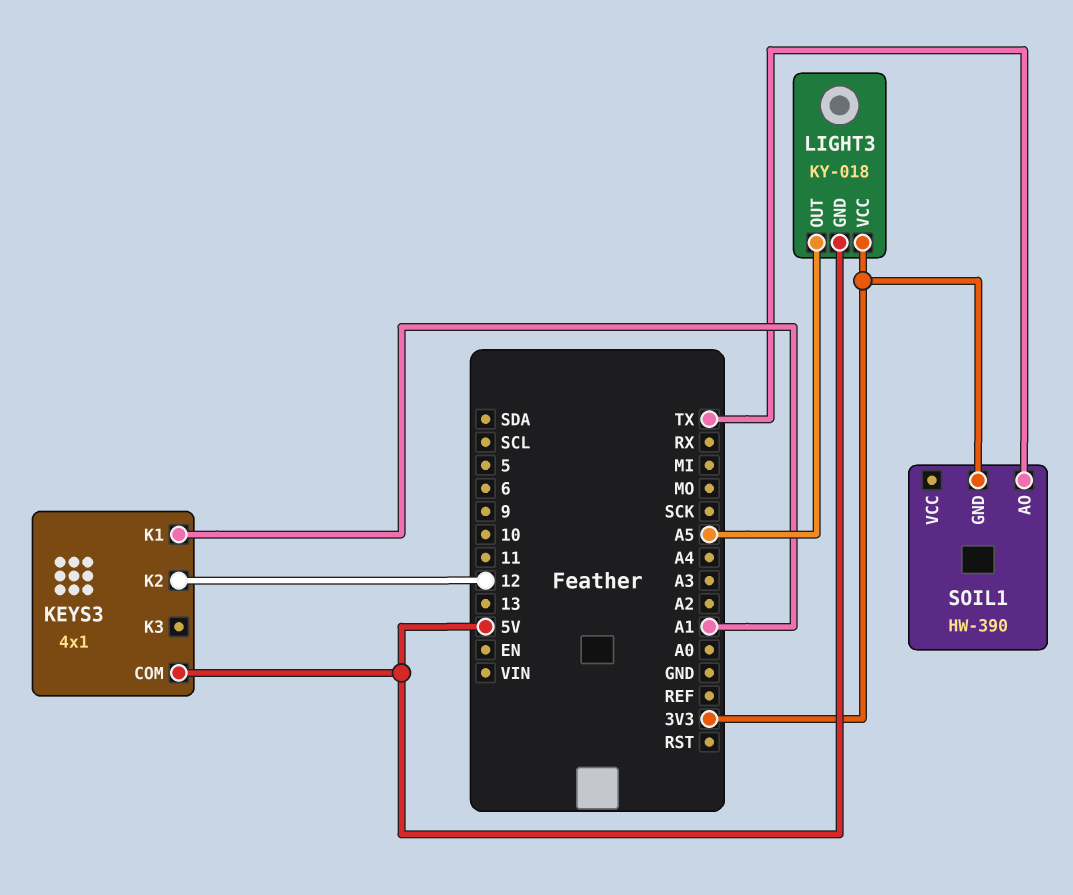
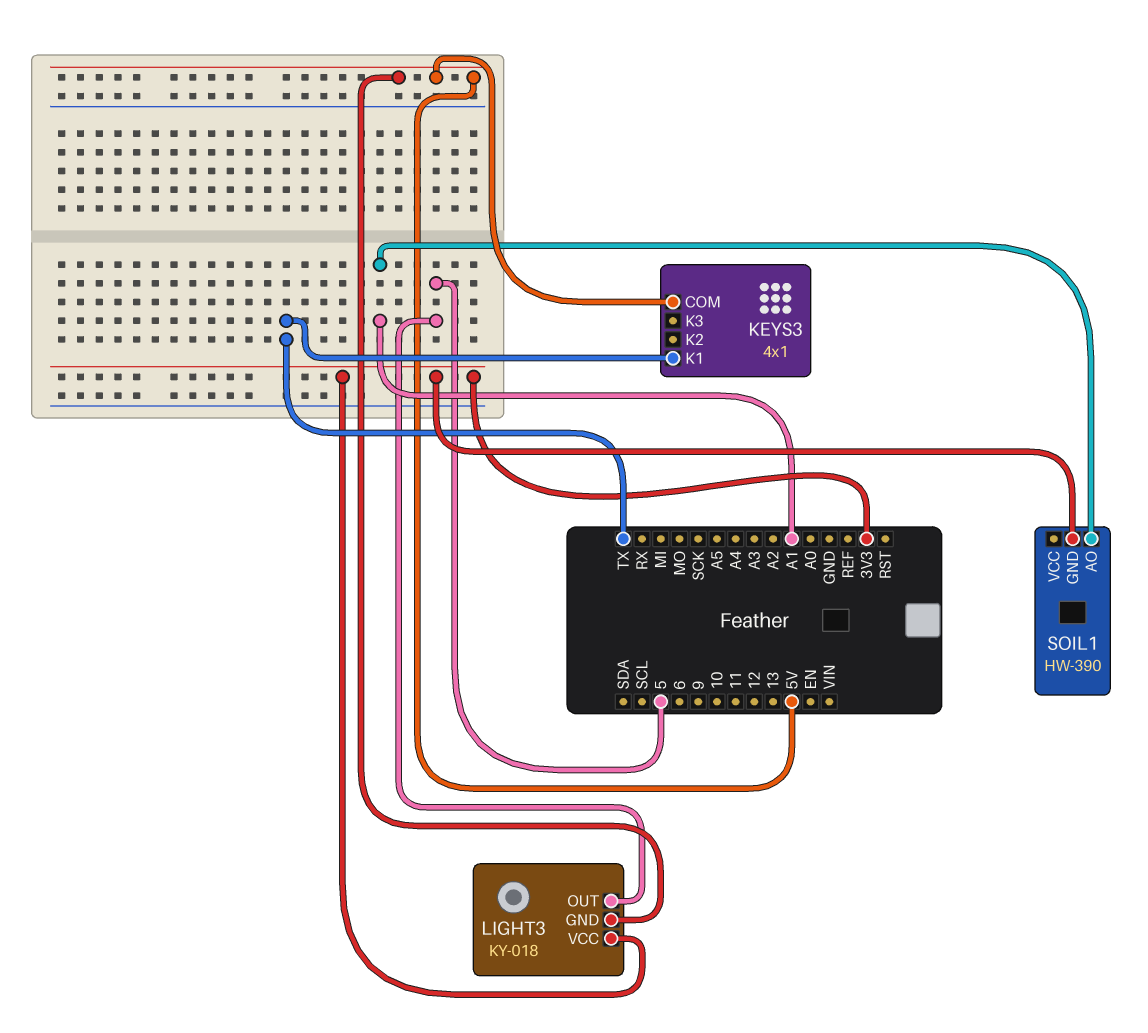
KEYS3 pin K1: A1 -> TX
KEYS3 pin K2: 12 -> none
LIGHT3 pin OUT: A5 -> 5
SOIL1 pin AO: TX -> A1

